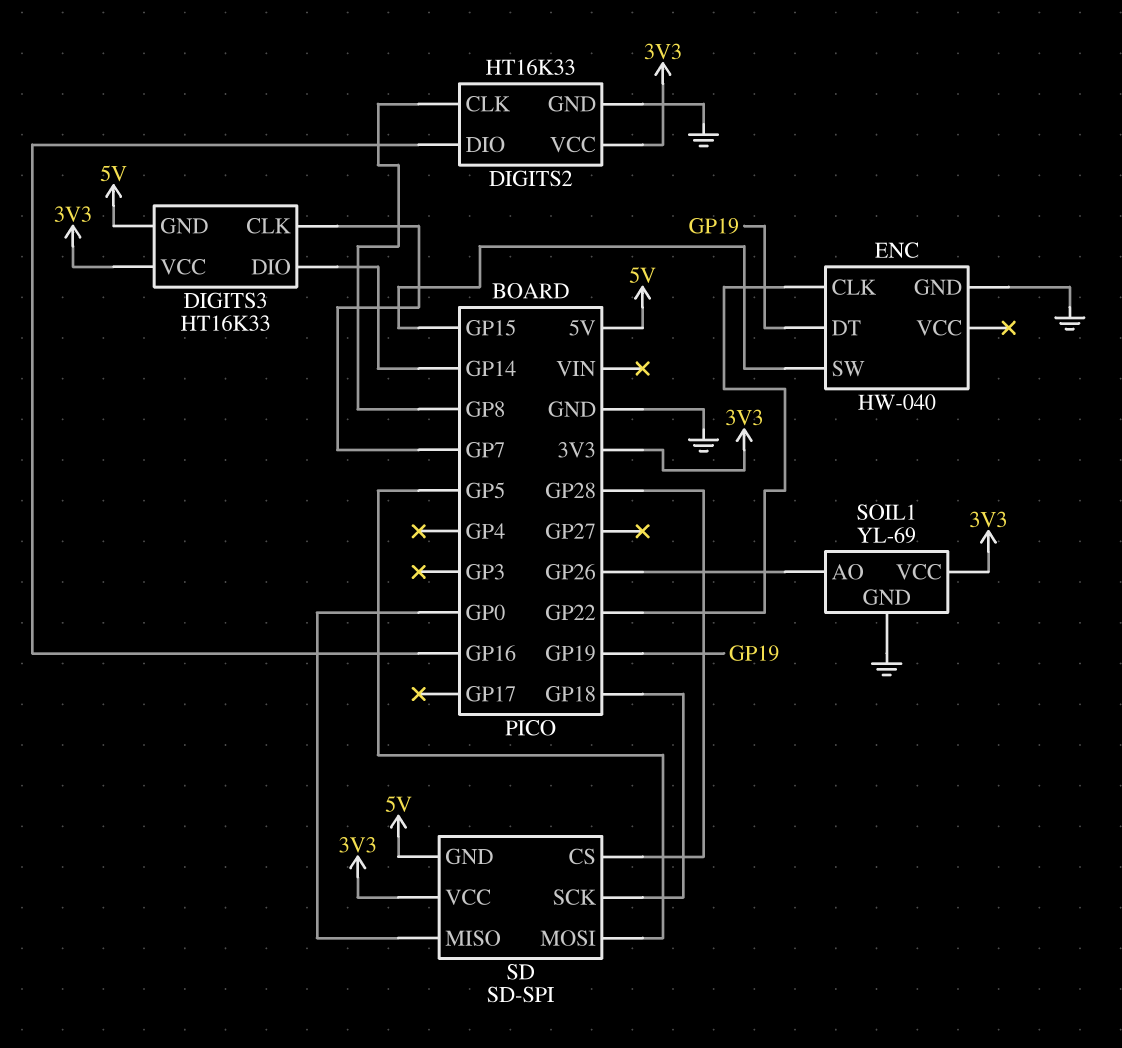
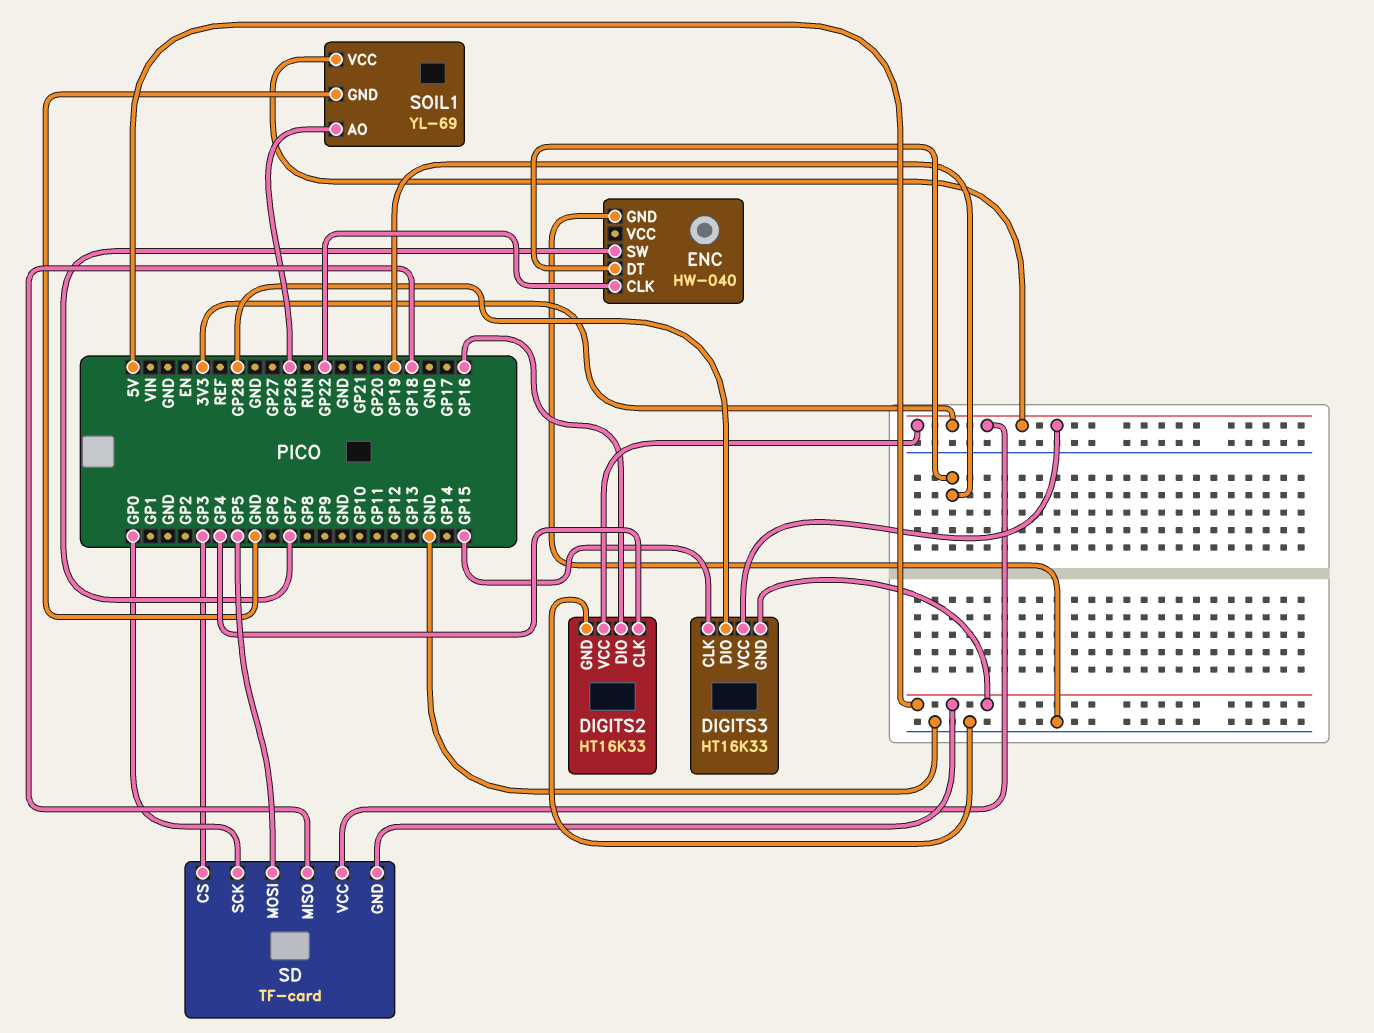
DIGITS2 pin CLK: GP8 -> GP4
DIGITS3 pin CLK: GP7 -> GP15
DIGITS3 pin DIO: GP14 -> GP28
ENC pin SW: GP15 -> GP7
SD: SD-SPI -> TF-card
SD pin CS: GP28 -> GP3
SD pin MISO: GP0 -> GP18
SD pin SCK: GP18 -> GP0

